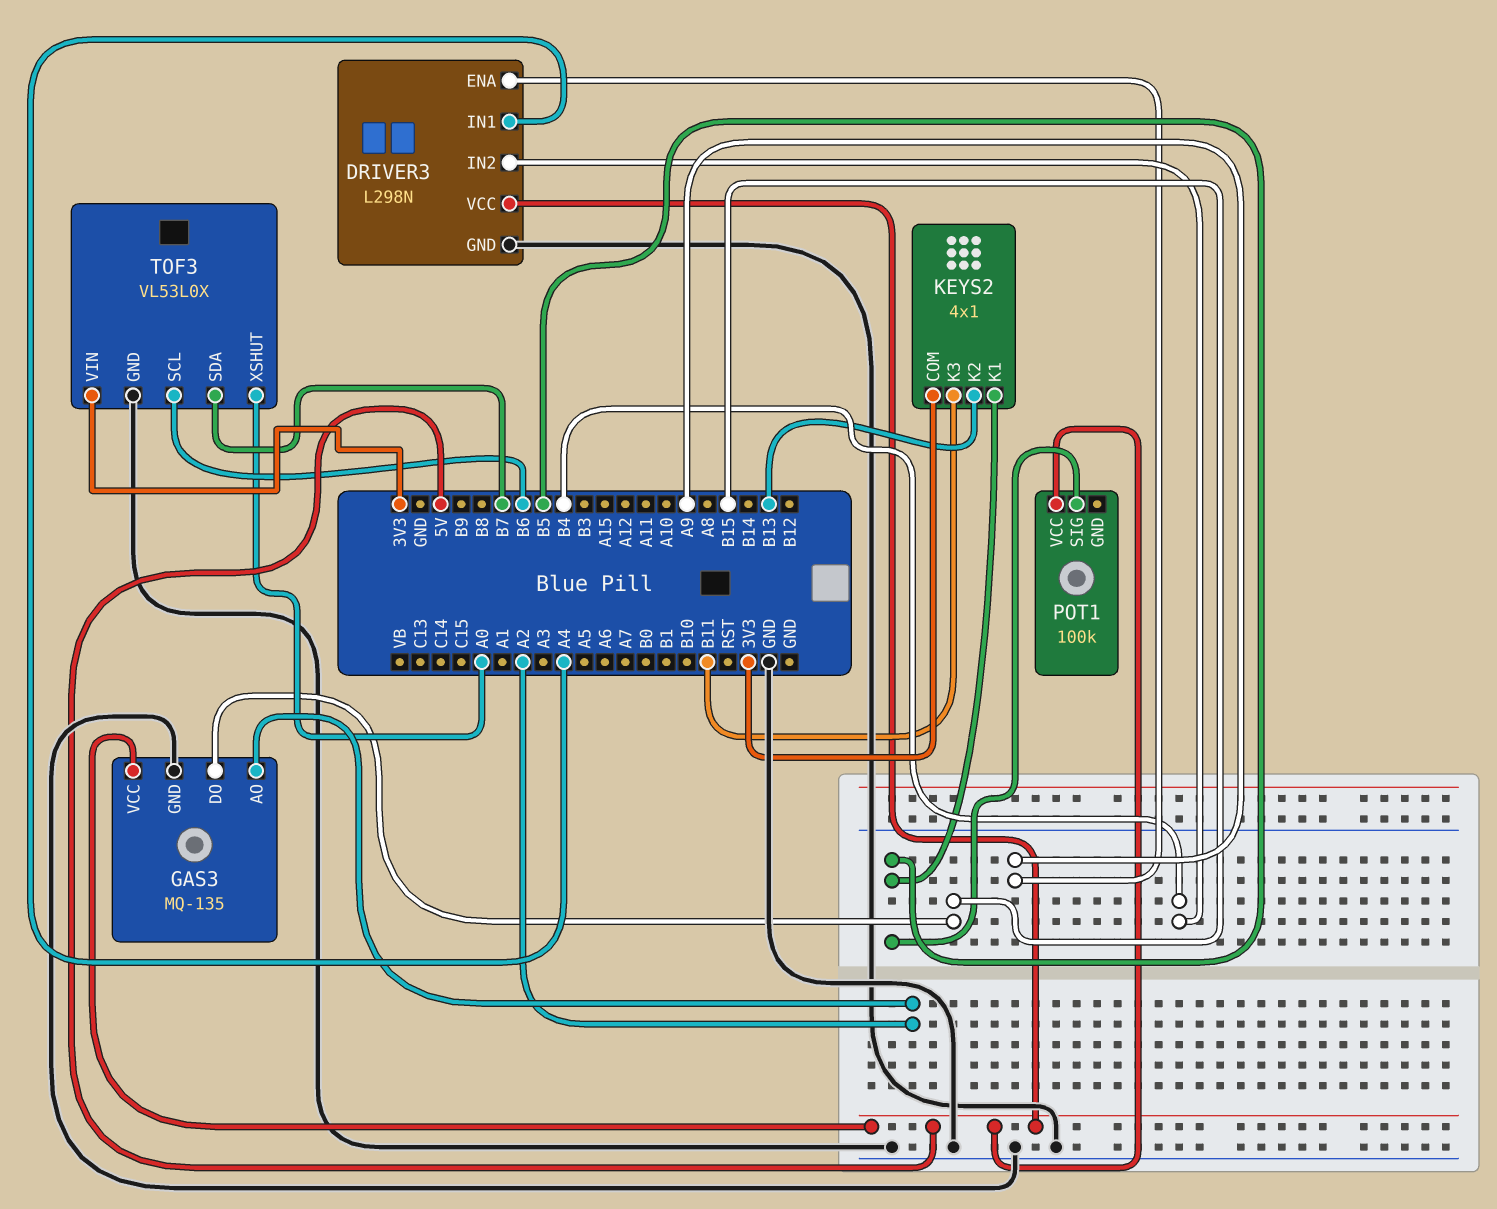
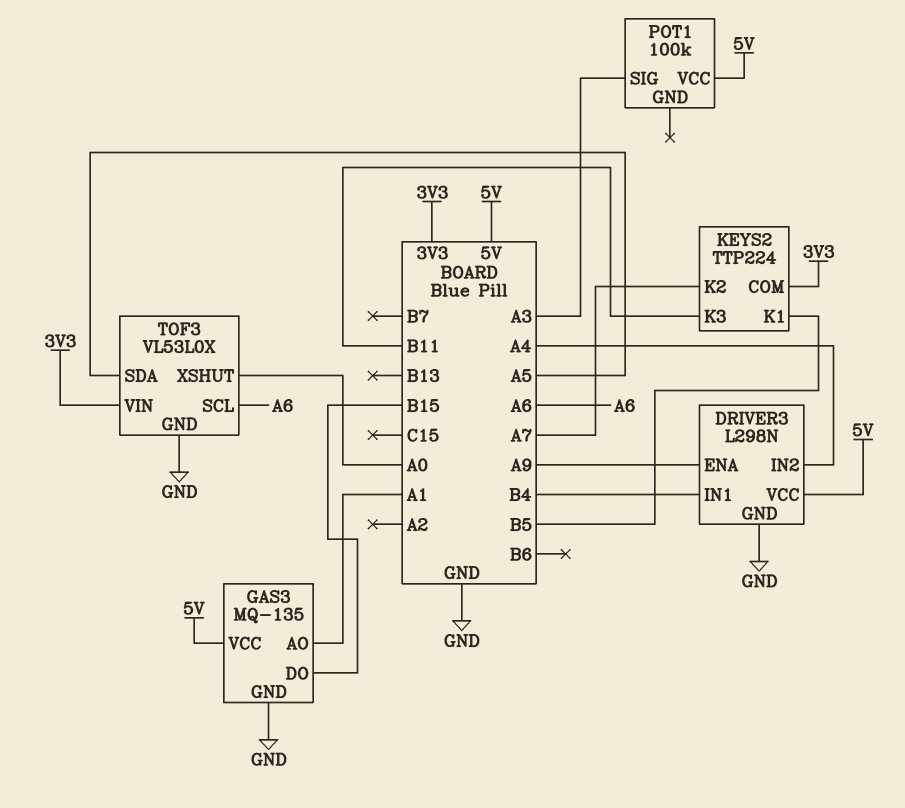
DRIVER3 pin IN1: A4 -> B4
DRIVER3 pin IN2: B4 -> A4
GAS3 pin AO: A2 -> A1
KEYS2: 4x1 -> TTP224
KEYS2 pin K2: B13 -> A7
POT1 pin SIG: B5 -> A3
TOF3 pin SCL: B6 -> A6
TOF3 pin SDA: B7 -> A5

